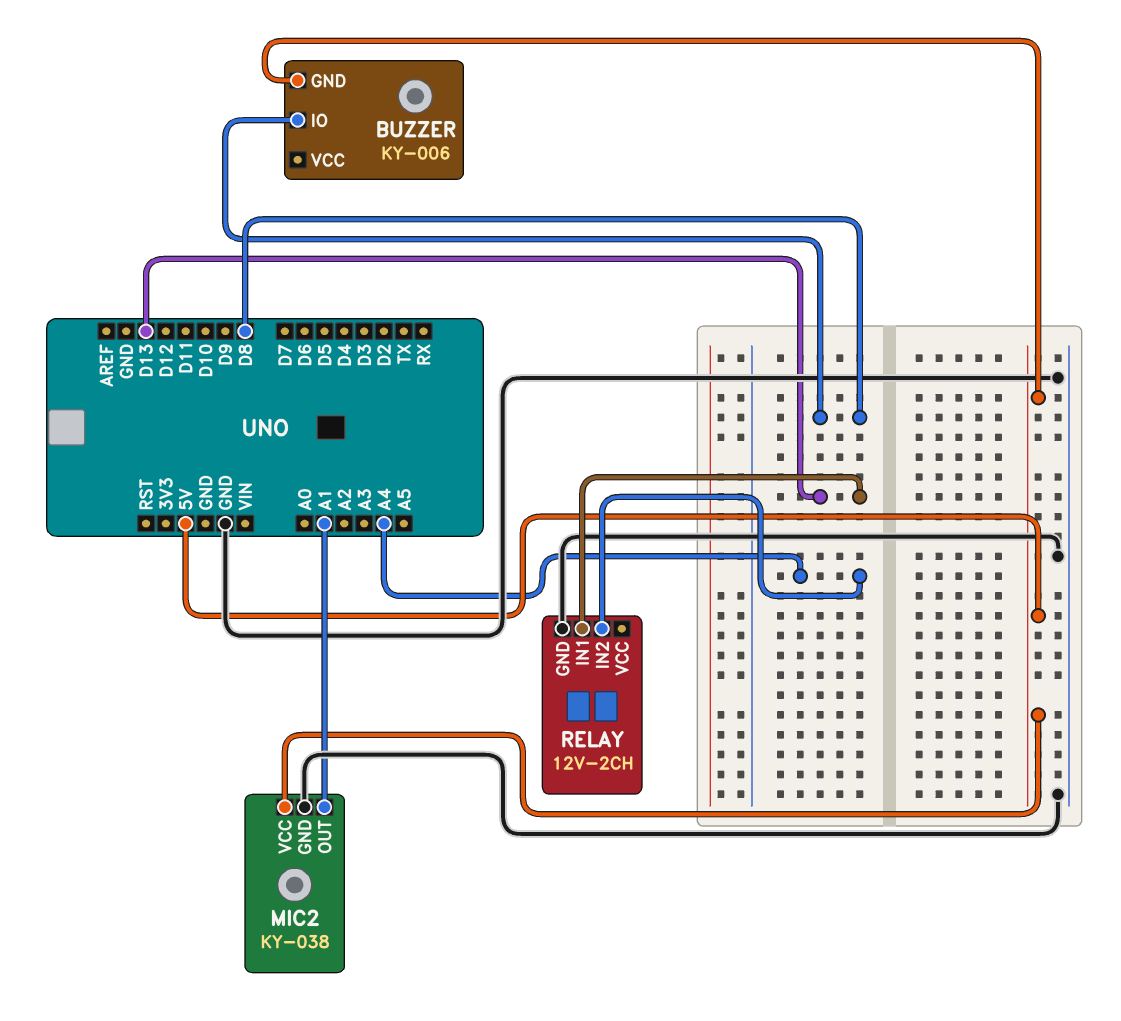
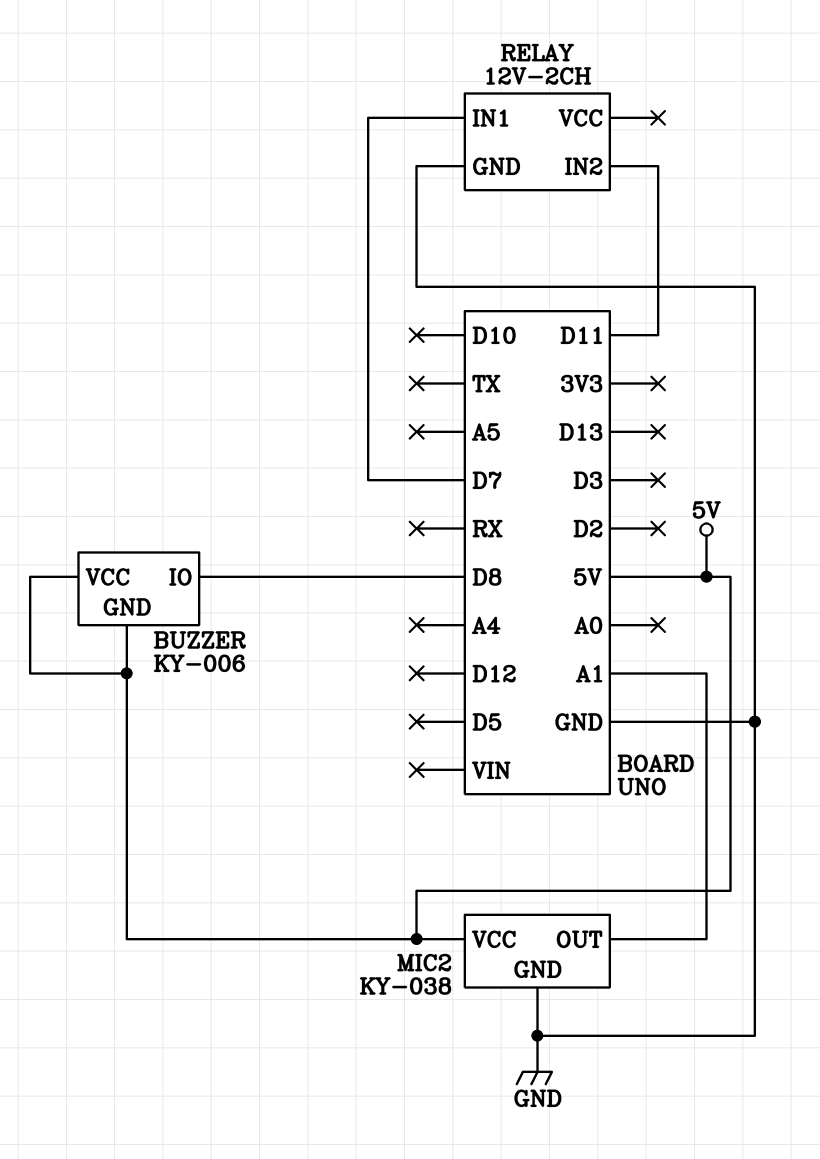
BUZZER pin VCC: none -> 5V
RELAY pin IN1: D13 -> D7
RELAY pin IN2: A4 -> D11

